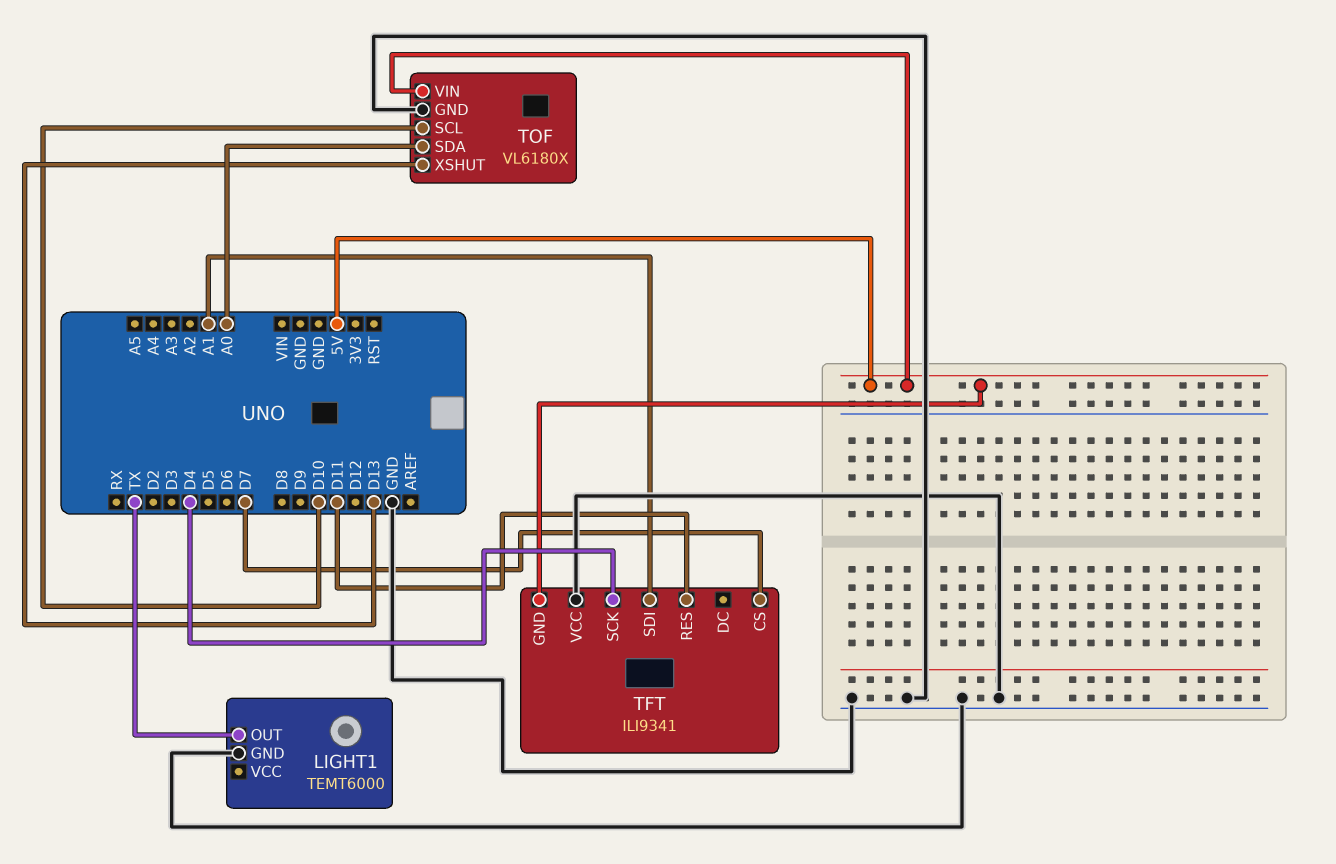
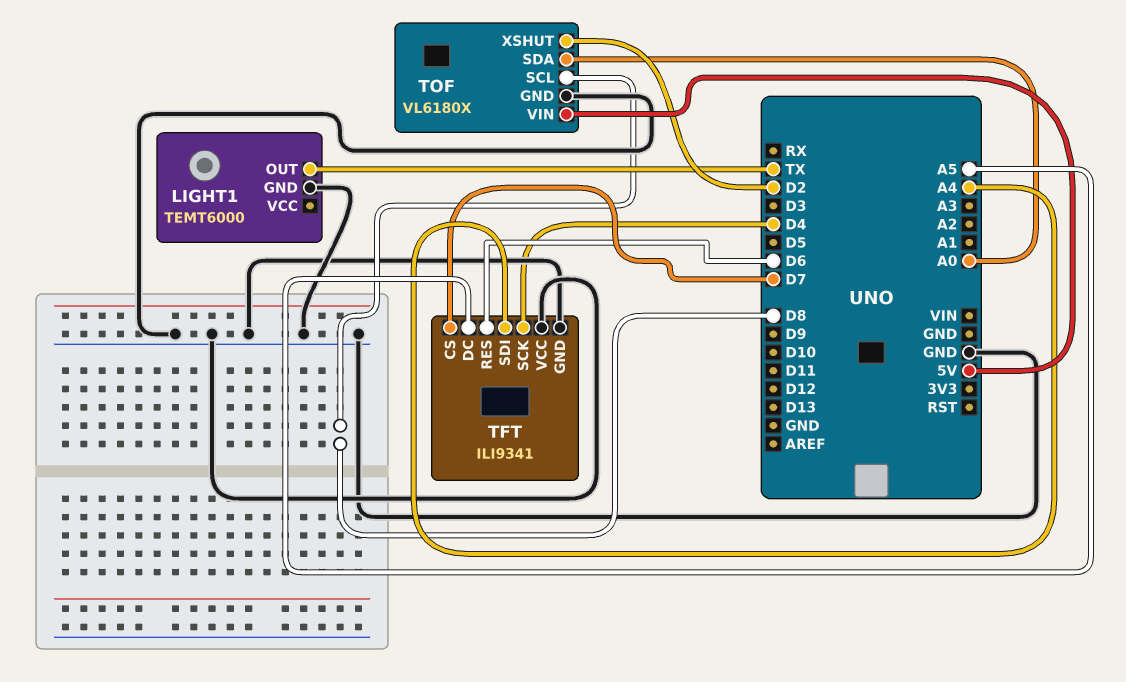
TFT pin DC: none -> A5
TFT pin GND: 5V -> GND
TFT pin RES: D11 -> D6
TFT pin SDI: A1 -> A4
TOF pin SCL: D10 -> D8
TOF pin XSHUT: D13 -> D2

